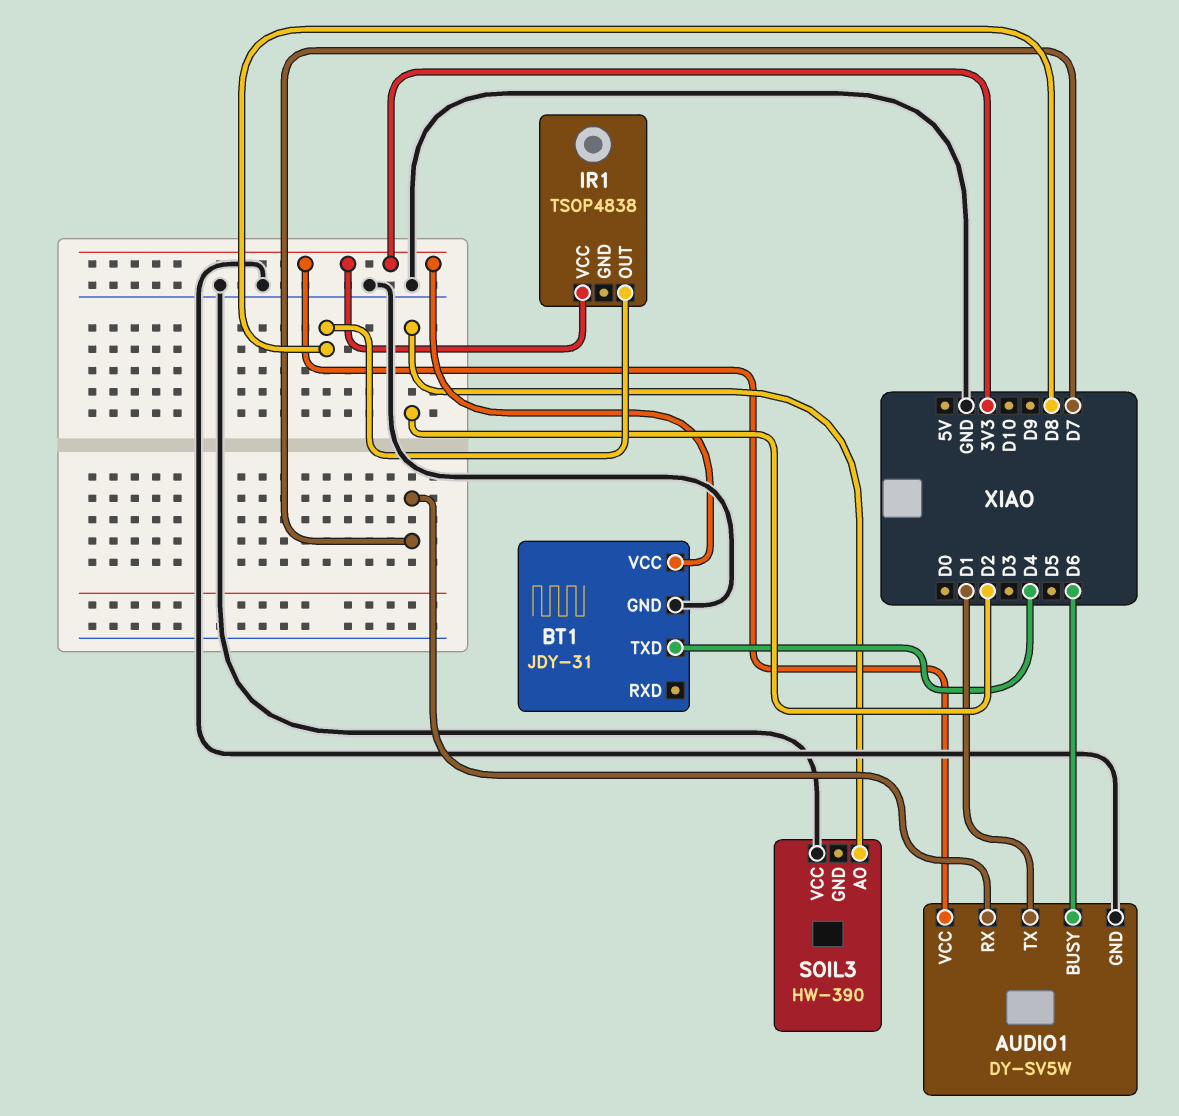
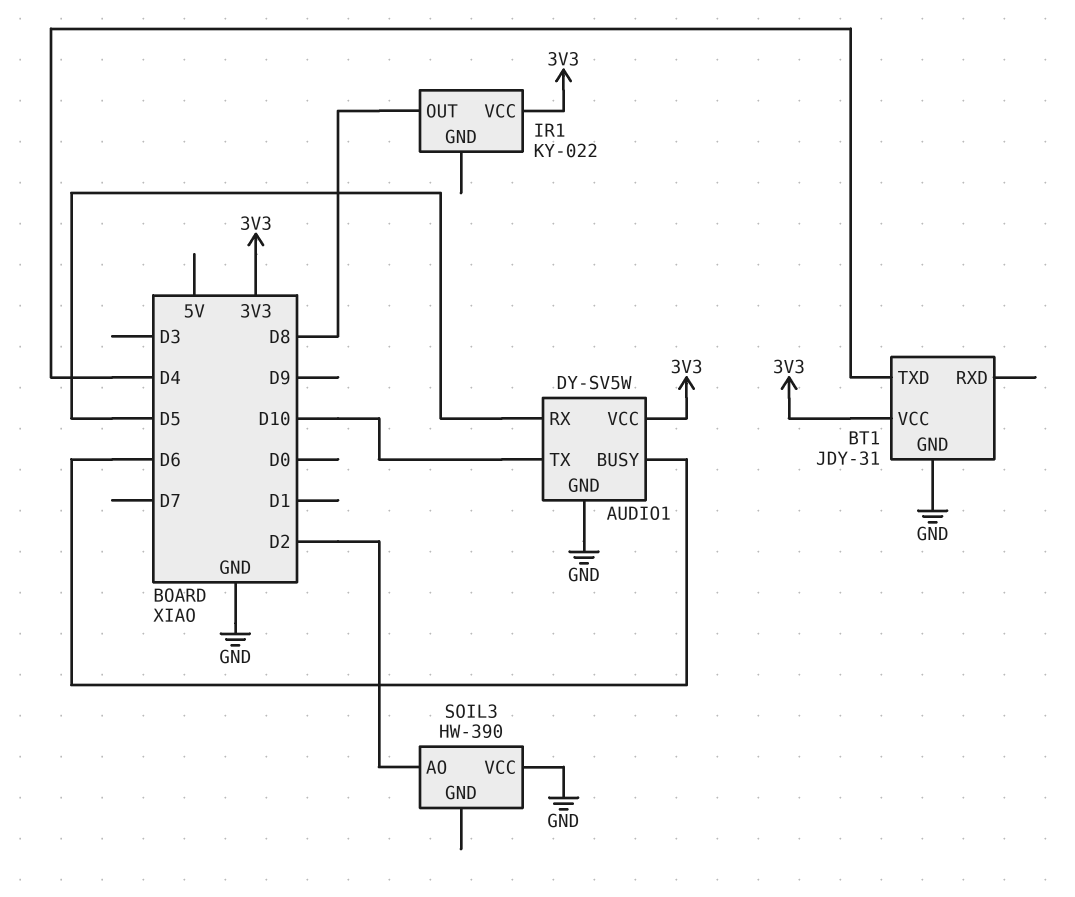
AUDIO1 pin RX: D7 -> D5
AUDIO1 pin TX: D1 -> D10
IR1: TSOP4838 -> KY-022

